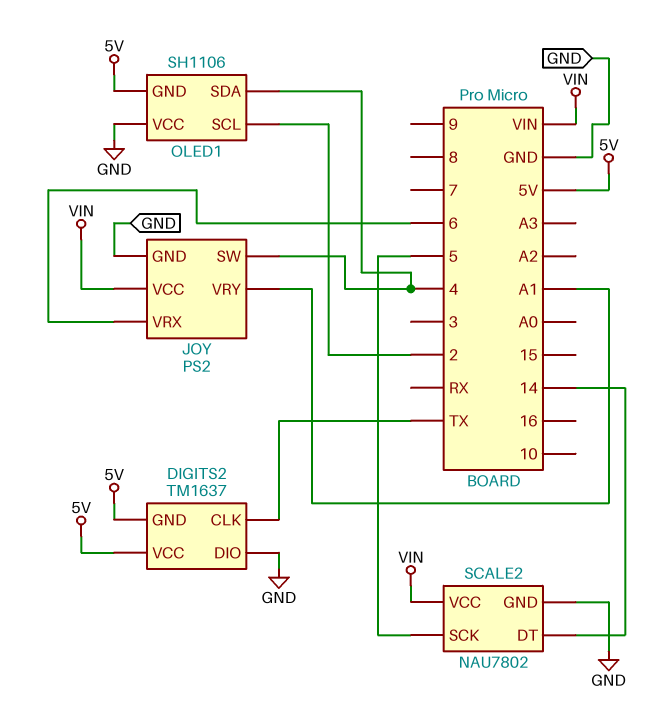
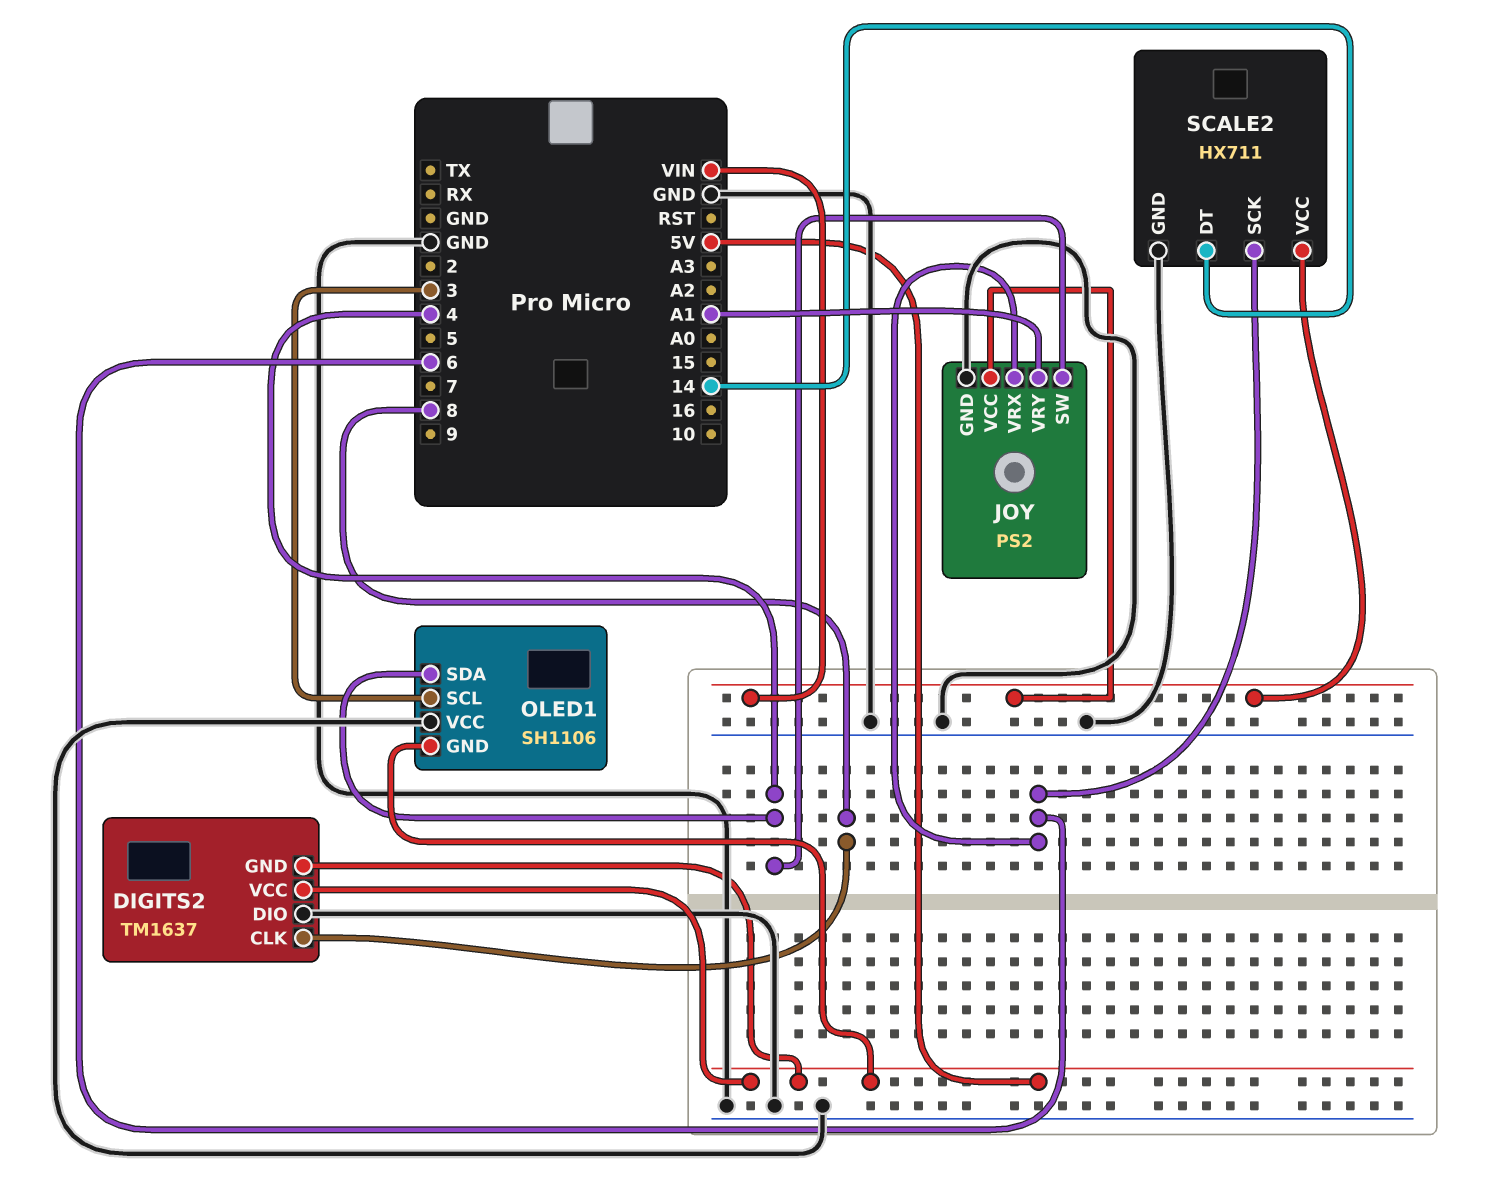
DIGITS2 pin CLK: TX -> 8
OLED1 pin SCL: 2 -> 3
SCALE2: NAU7802 -> HX711
SCALE2 pin SCK: 5 -> 6

